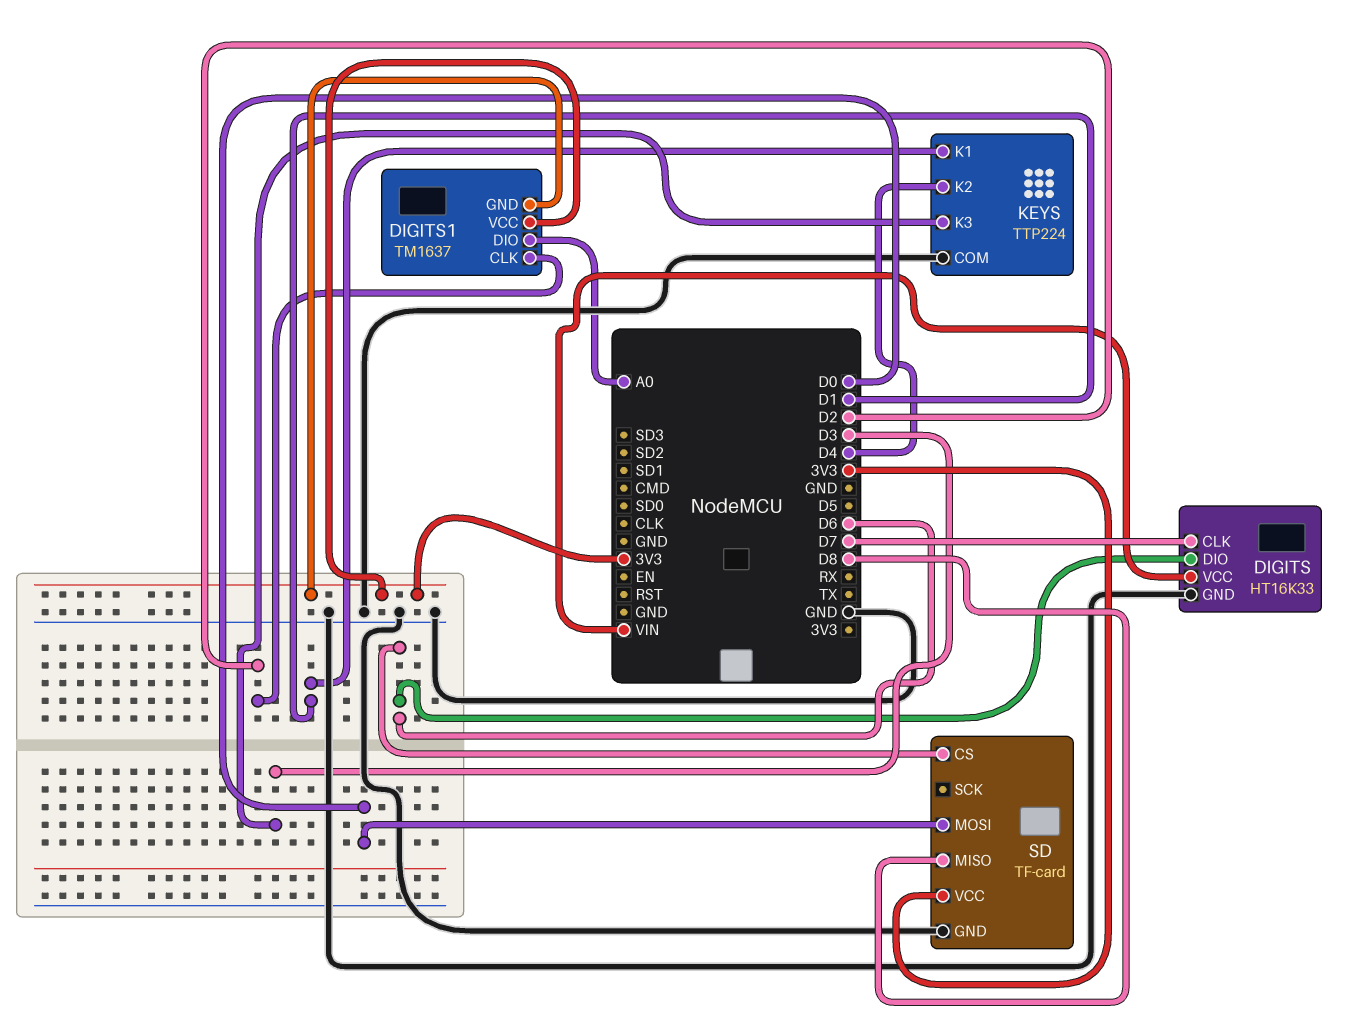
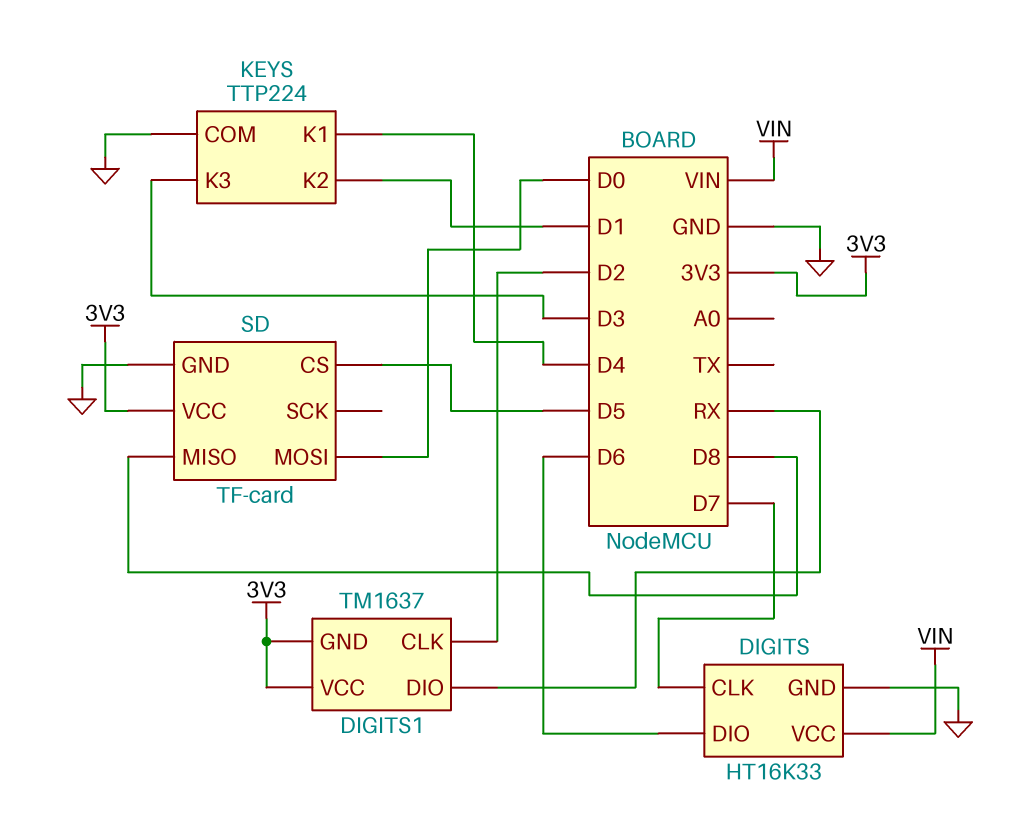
DIGITS1 pin DIO: A0 -> RX
KEYS pin K1: D1 -> D4
KEYS pin K2: D4 -> D1
SD pin CS: D6 -> D5

